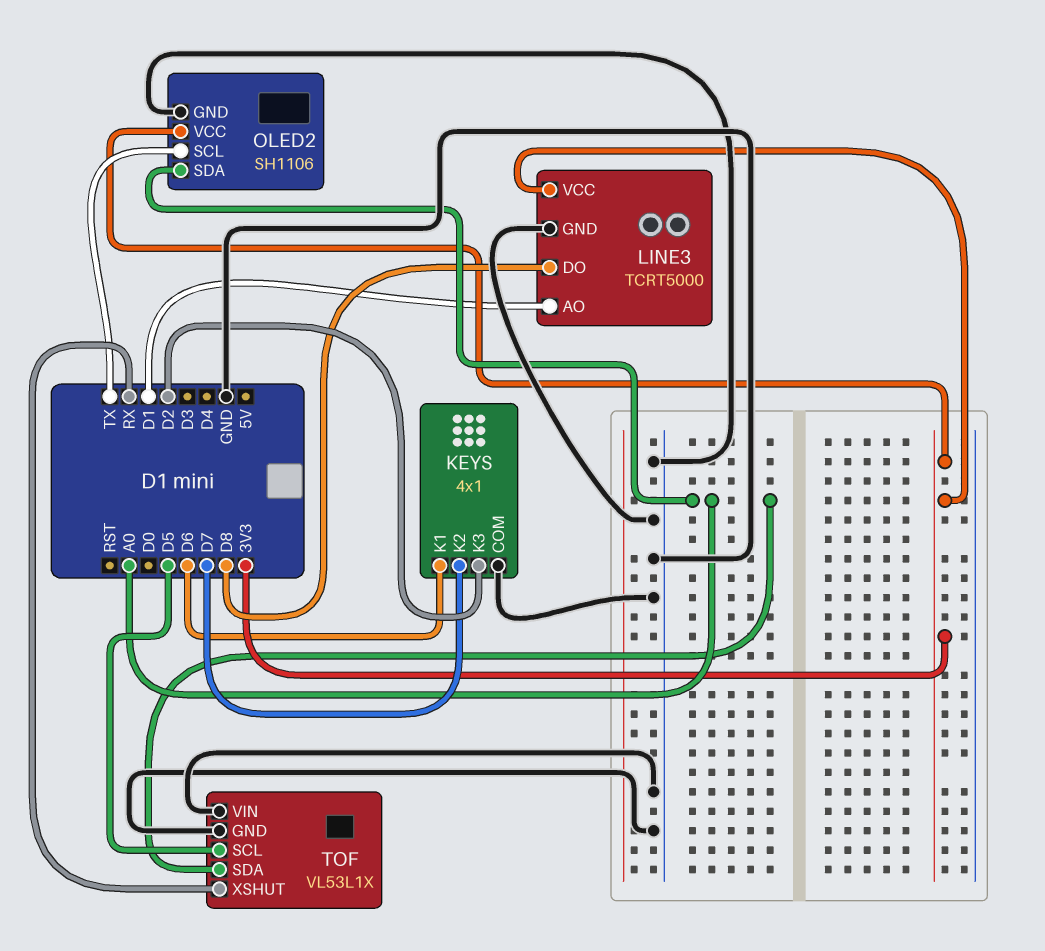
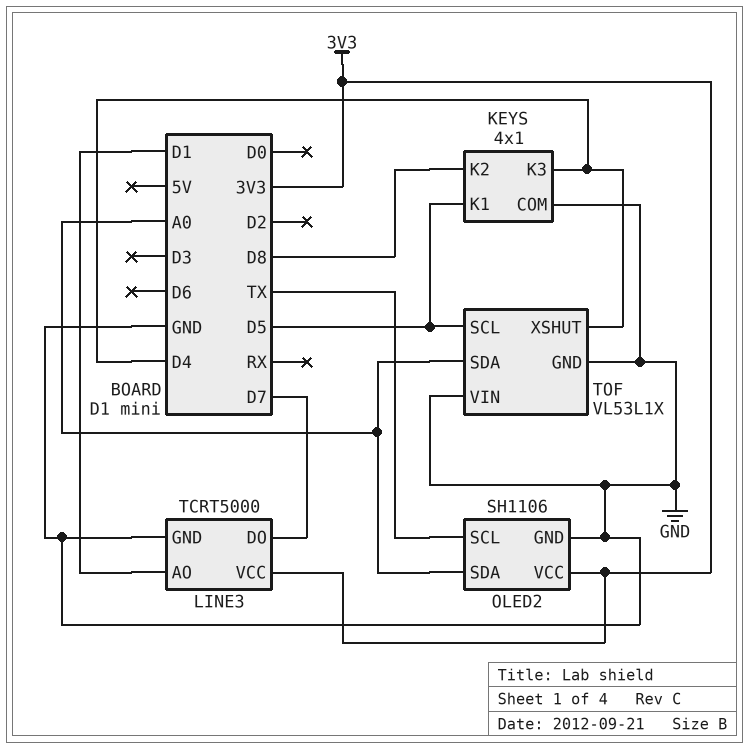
KEYS pin K1: D6 -> D5
KEYS pin K2: D7 -> D8
KEYS pin K3: D2 -> D4
LINE3 pin DO: D8 -> D7
TOF pin XSHUT: RX -> D4

